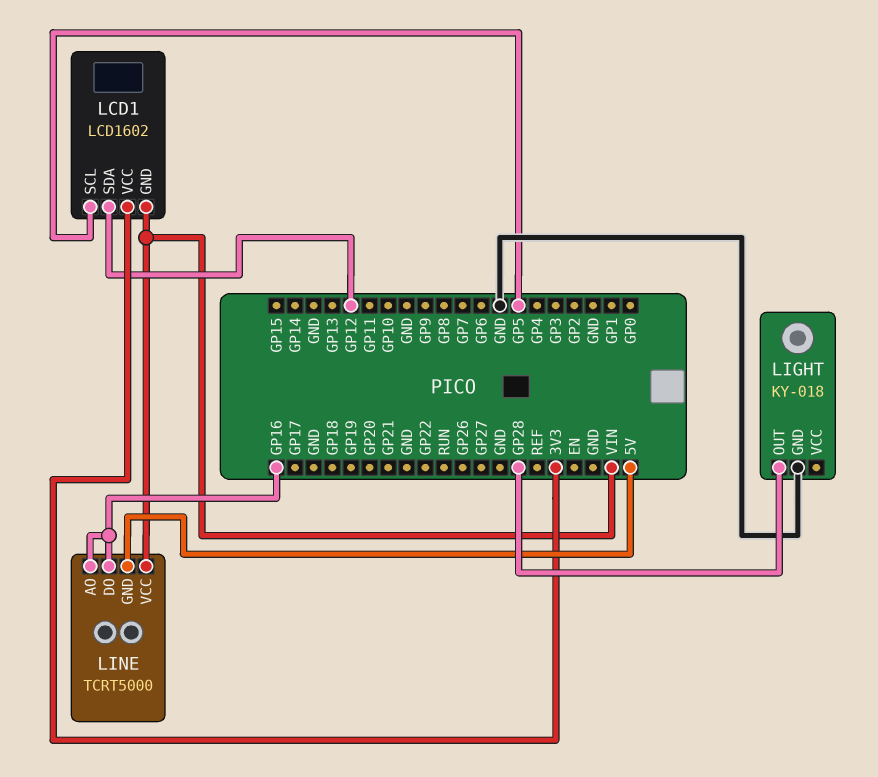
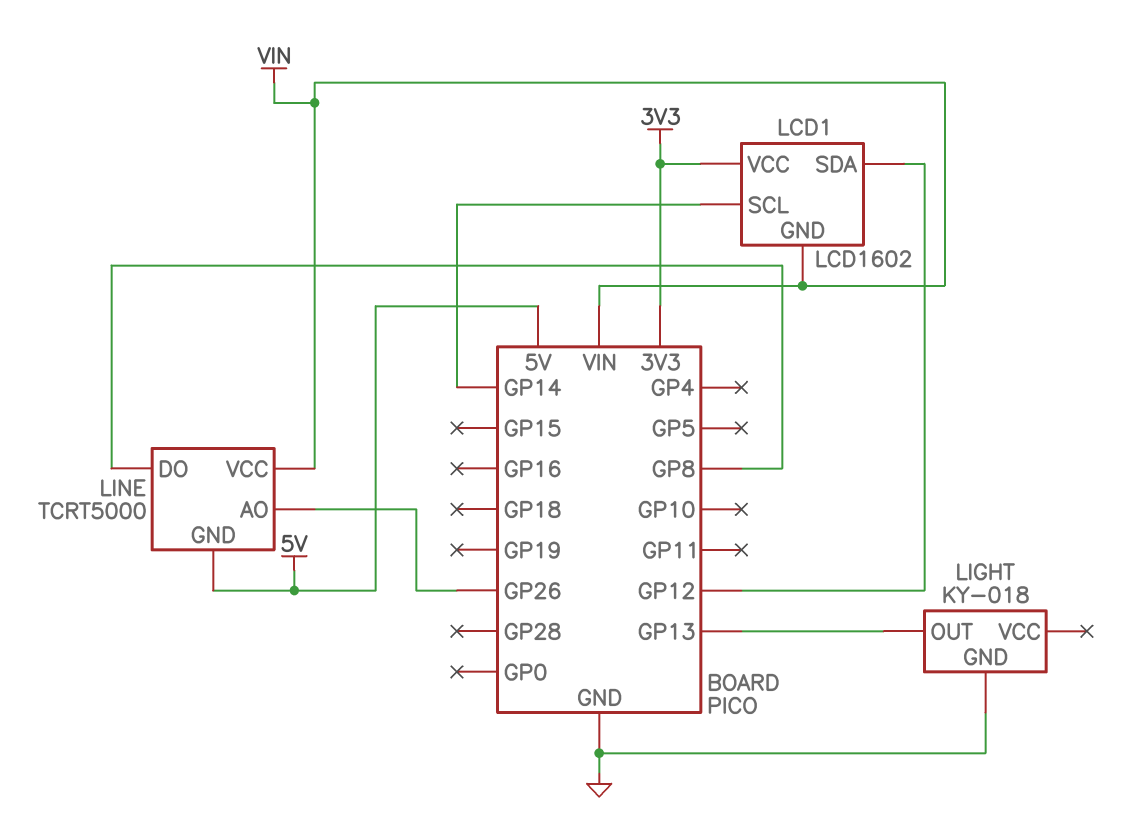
LCD1 pin SCL: GP5 -> GP14
LIGHT pin OUT: GP28 -> GP13
LINE pin AO: GP16 -> GP26
LINE pin DO: GP16 -> GP8

